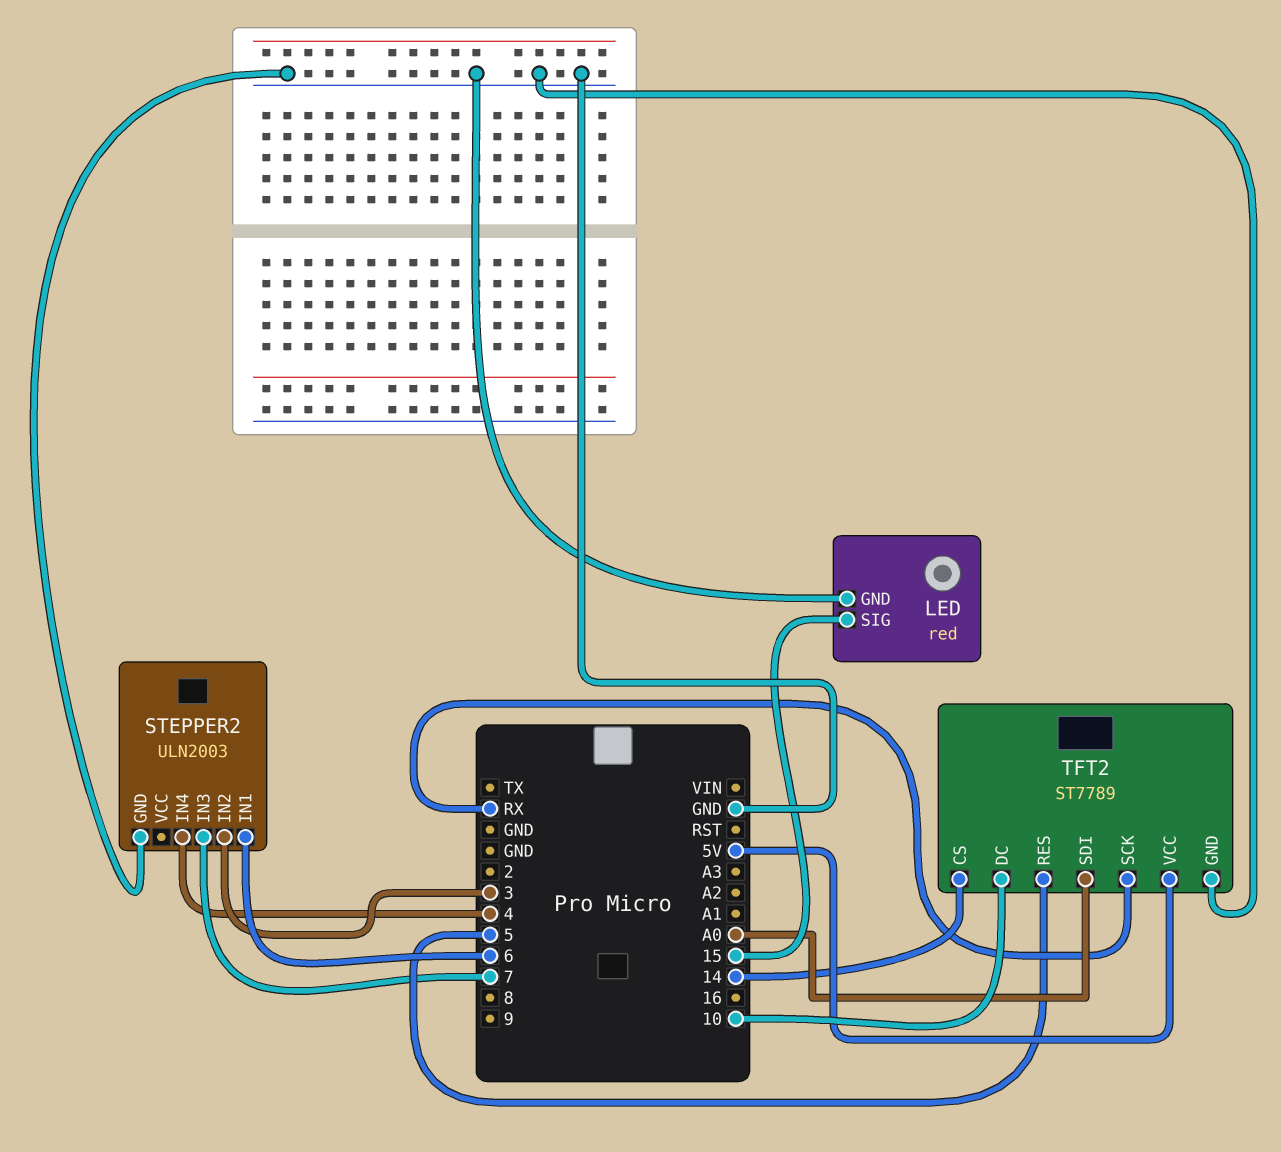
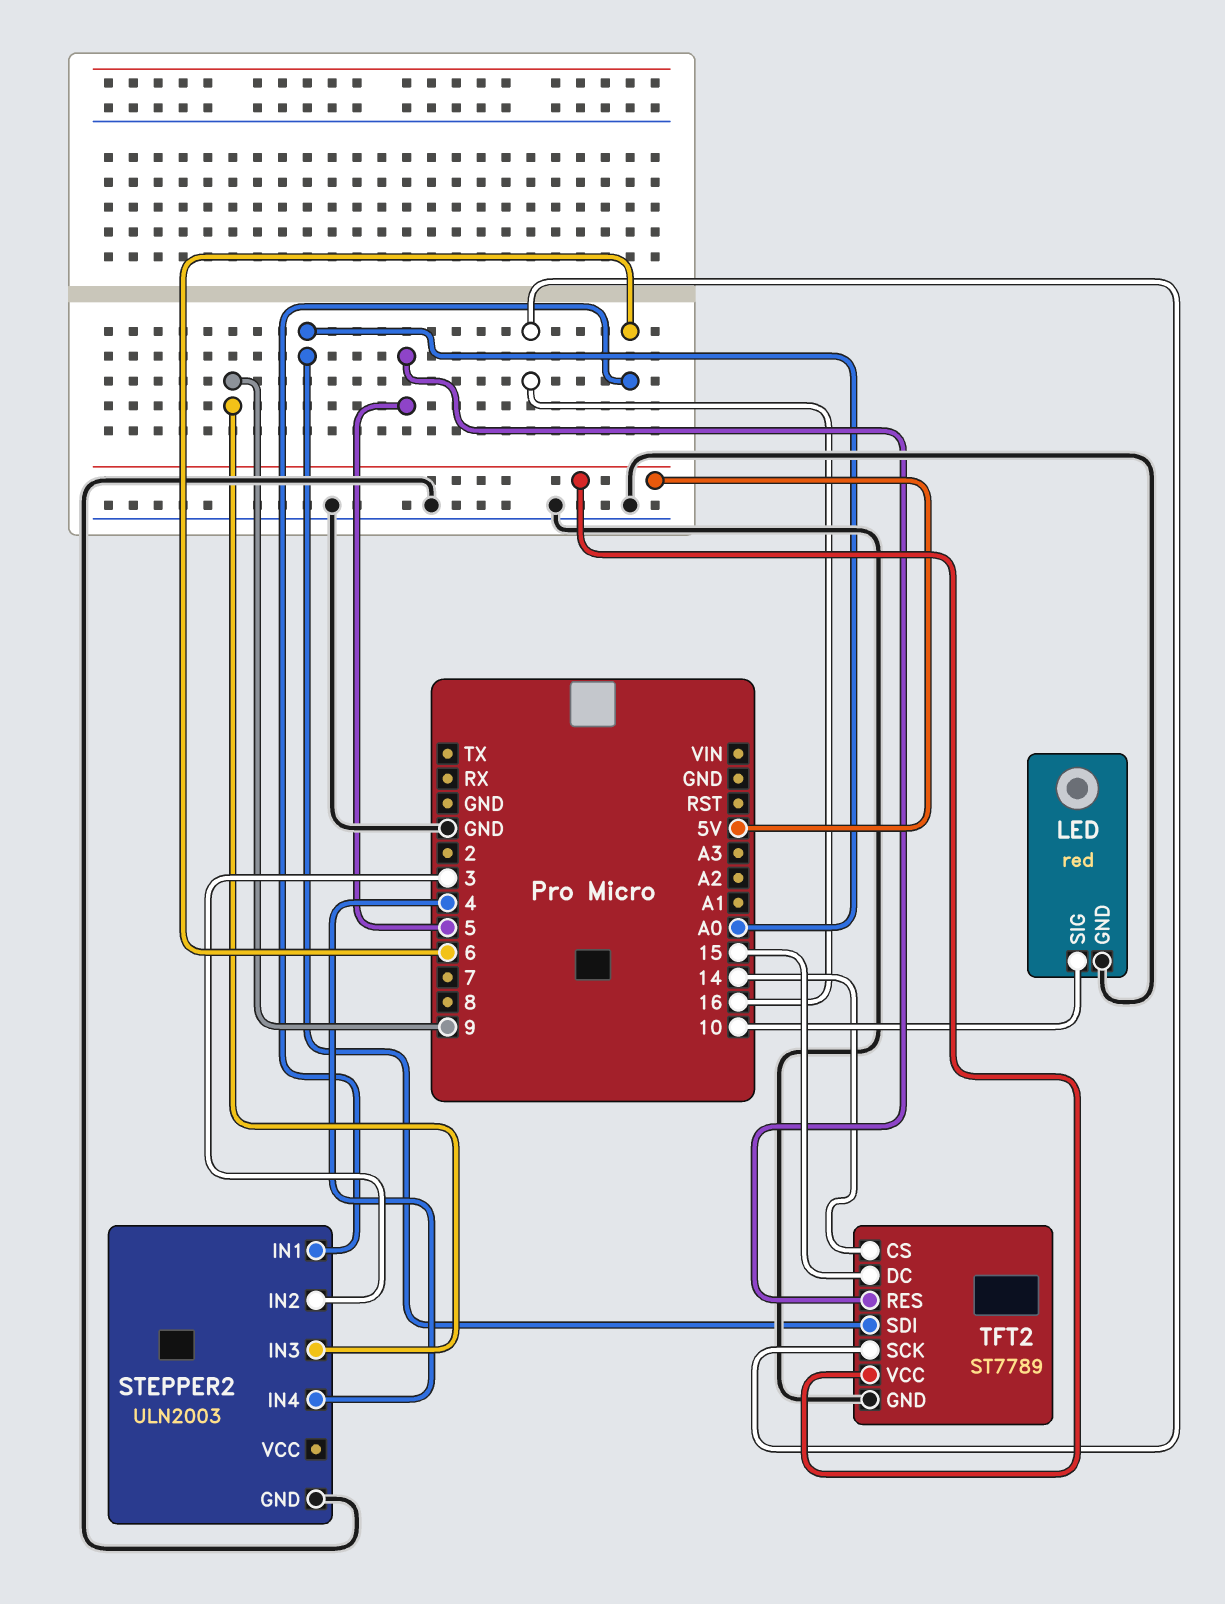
LED pin SIG: 15 -> 10
STEPPER2 pin IN3: 7 -> 9
TFT2 pin DC: 10 -> 15
TFT2 pin SCK: RX -> 16

